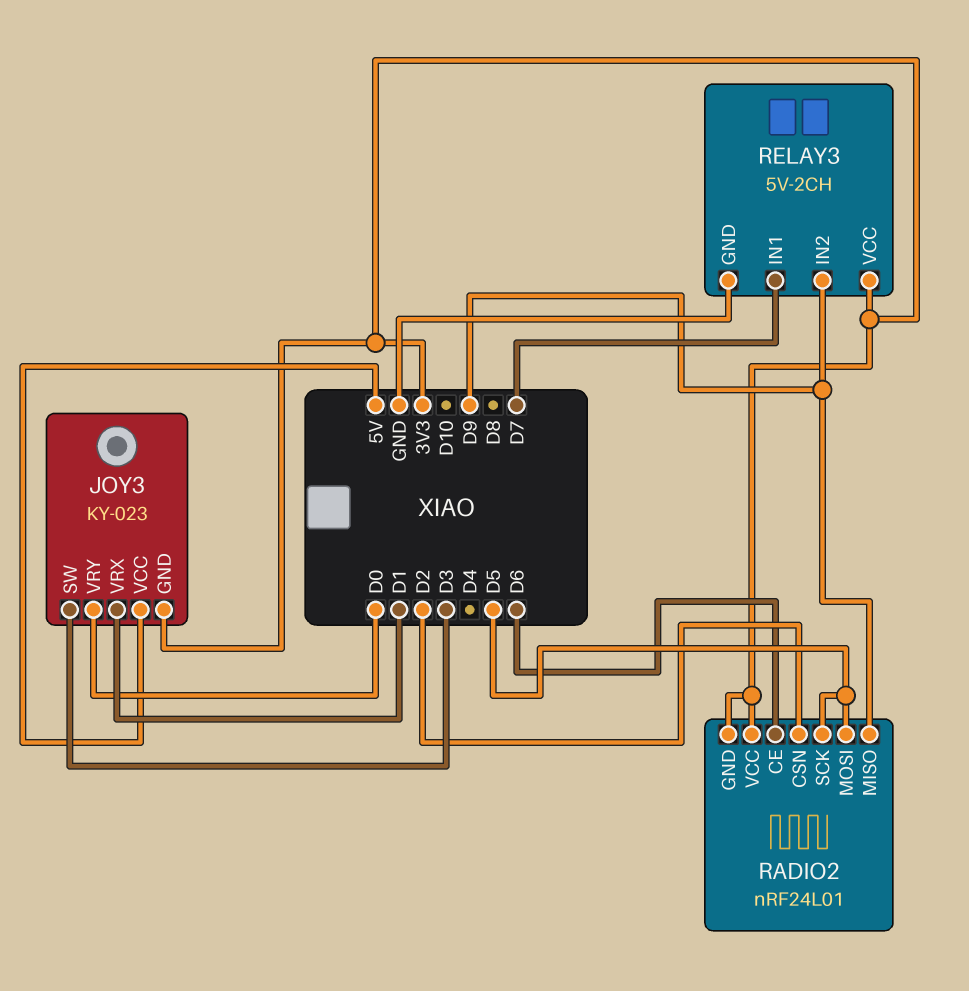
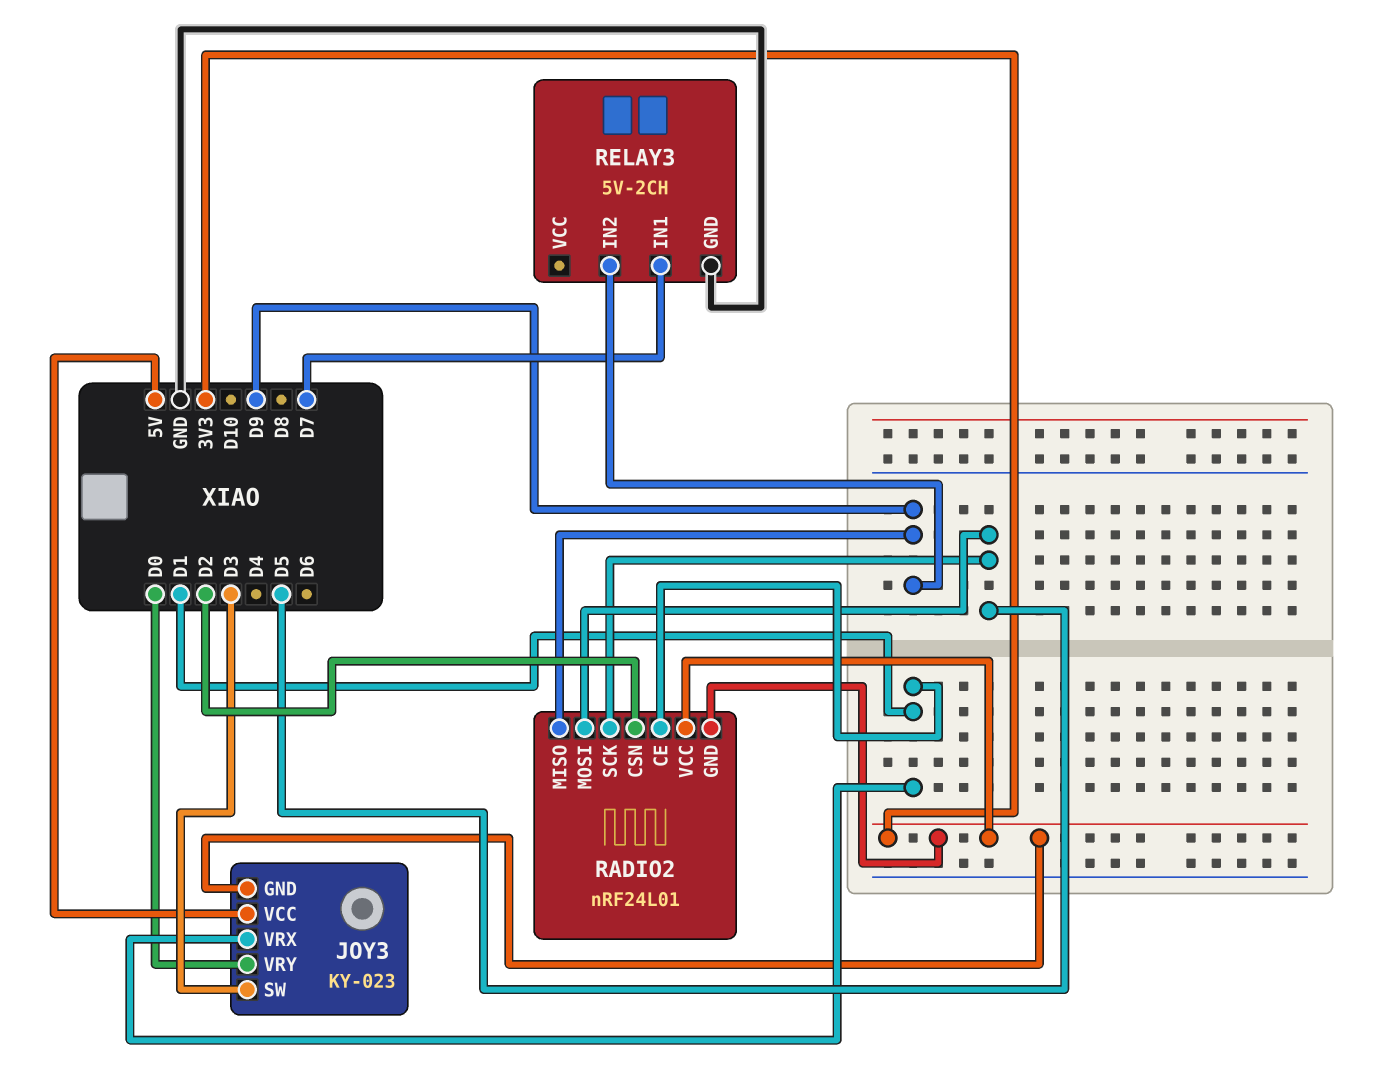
RADIO2 pin CE: D6 -> D1
RELAY3 pin VCC: 3V3 -> none

